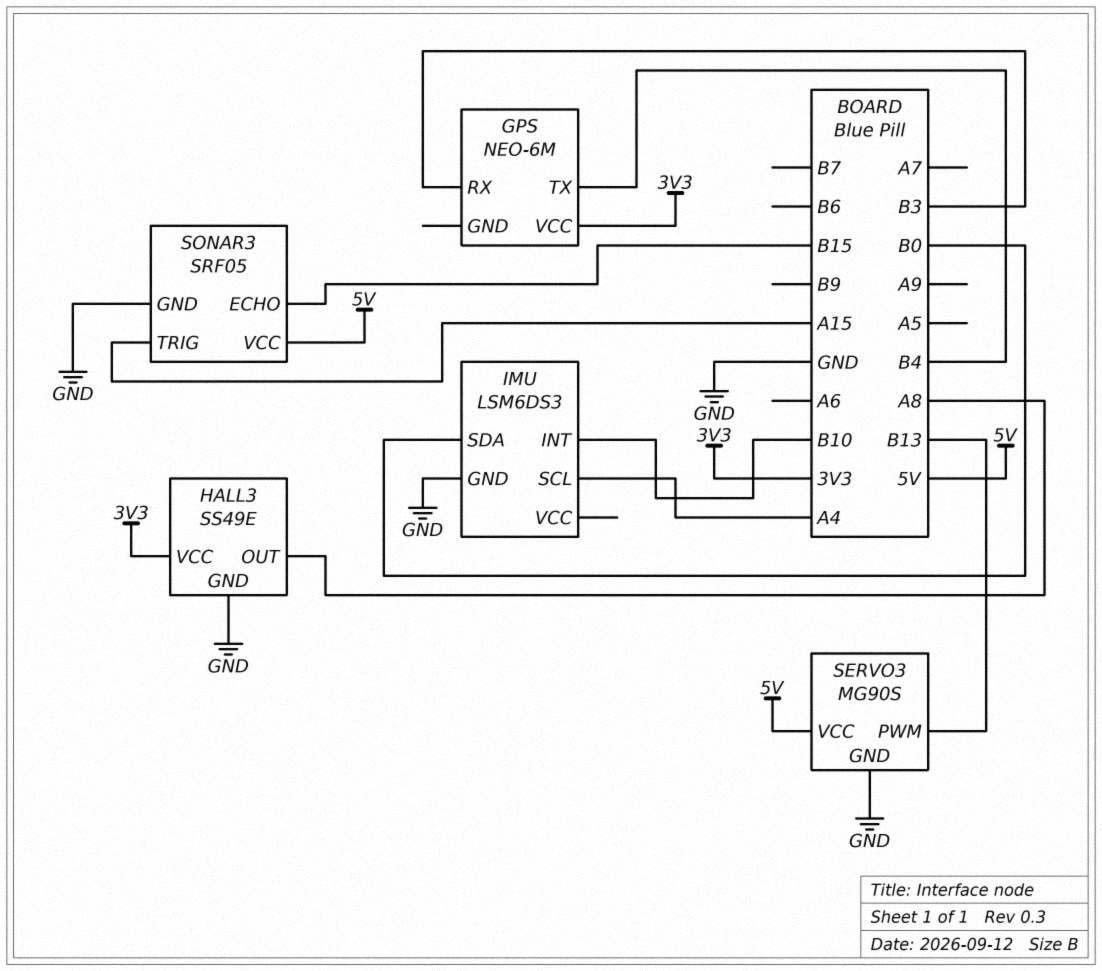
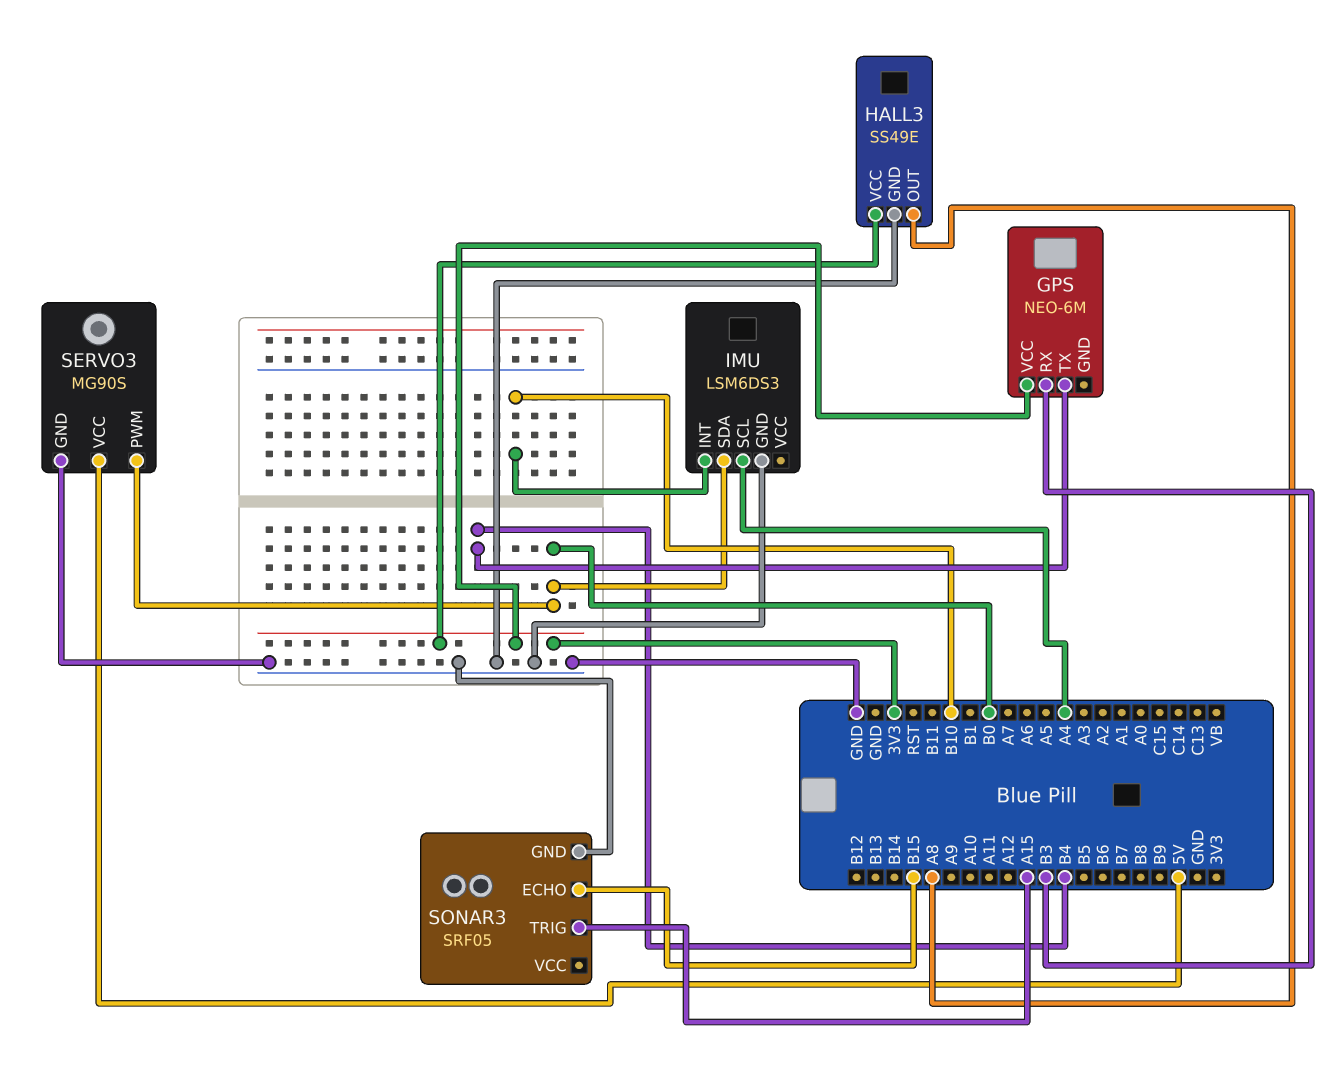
SERVO3 pin PWM: B13 -> B0
SONAR3 pin VCC: 5V -> none

